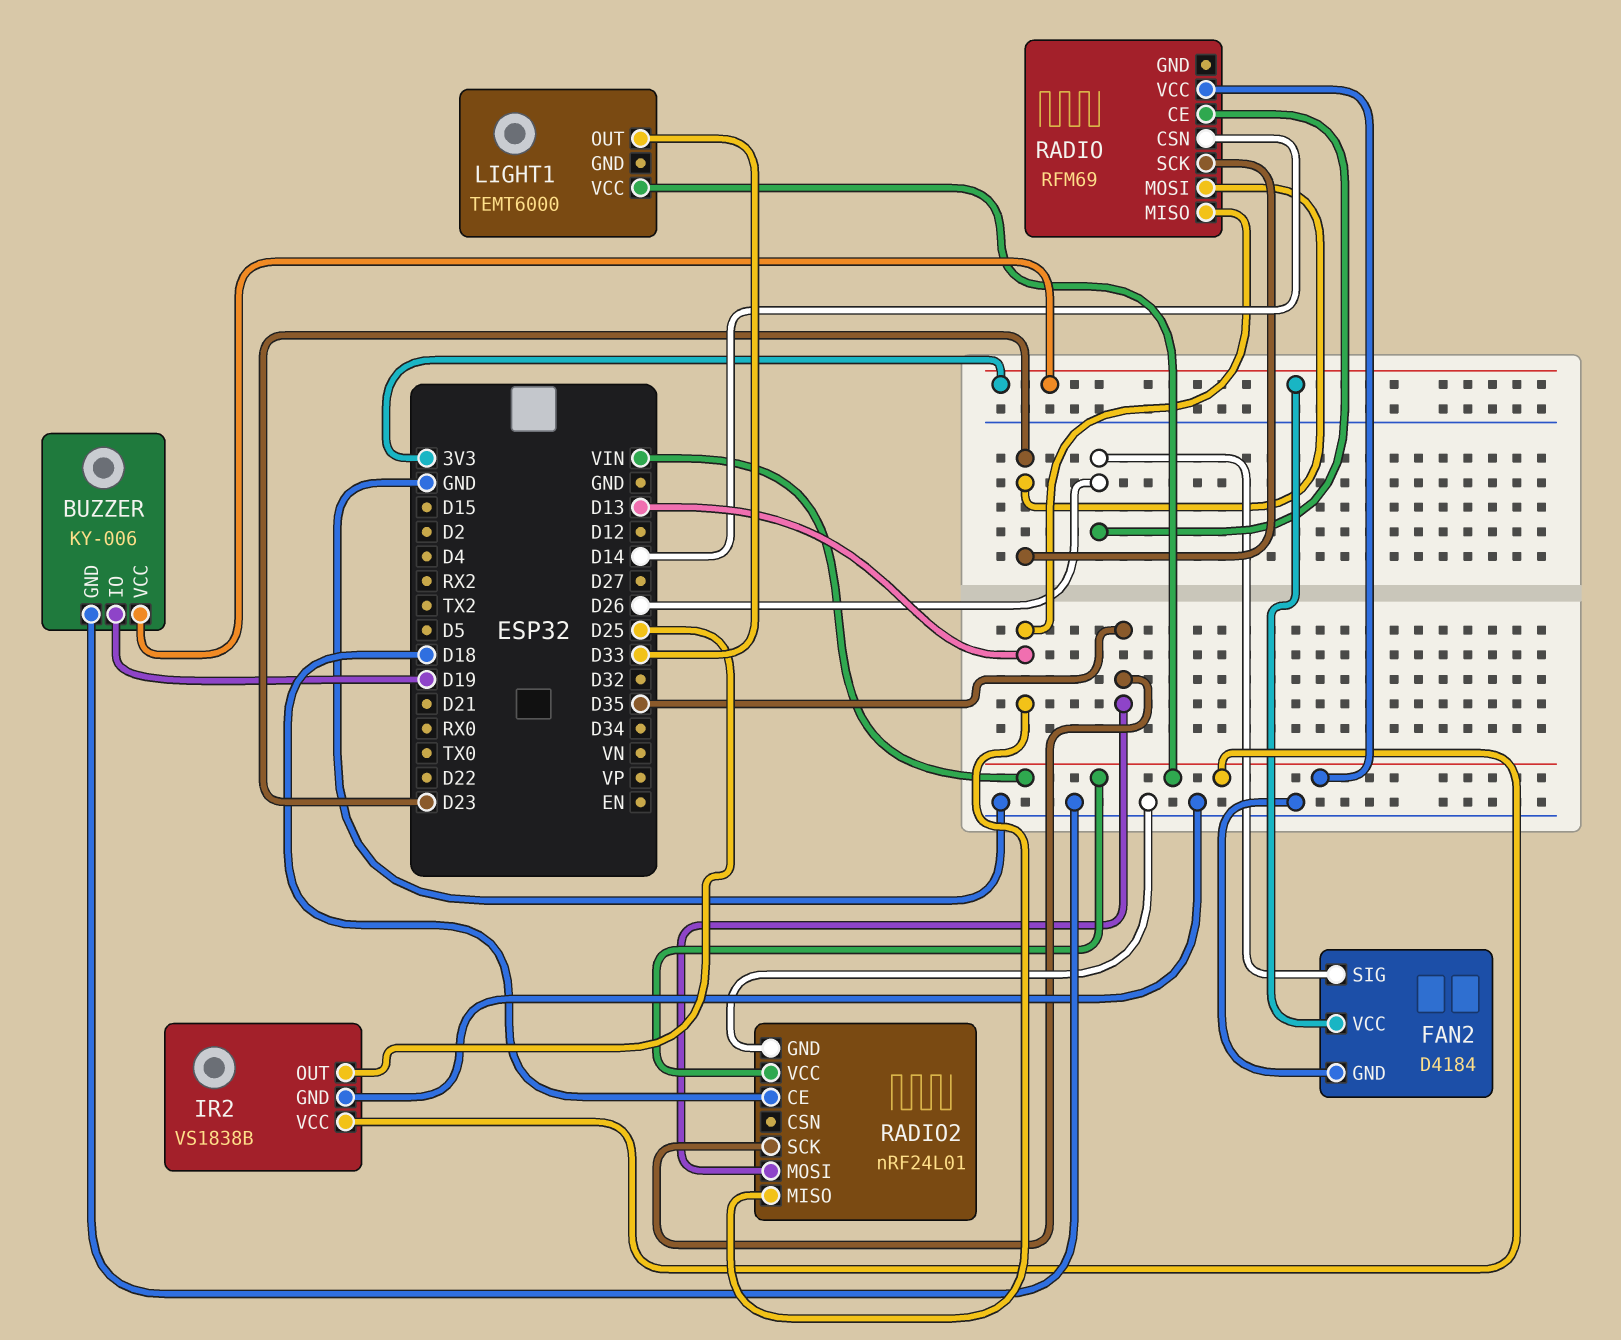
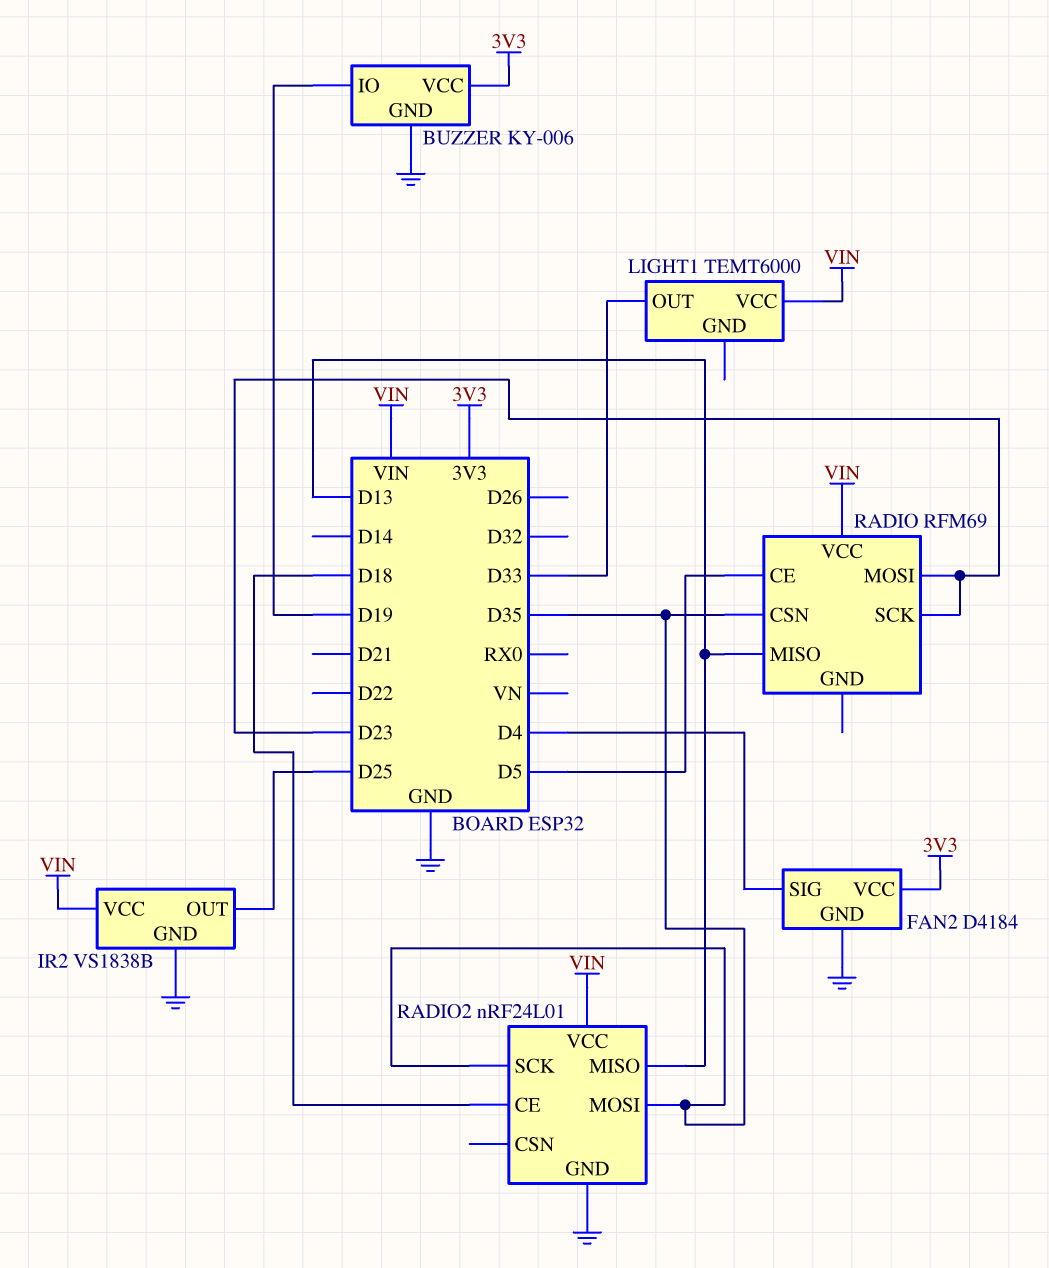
FAN2 pin SIG: D26 -> D4
RADIO pin CE: D26 -> D5
RADIO pin CSN: D14 -> D35

